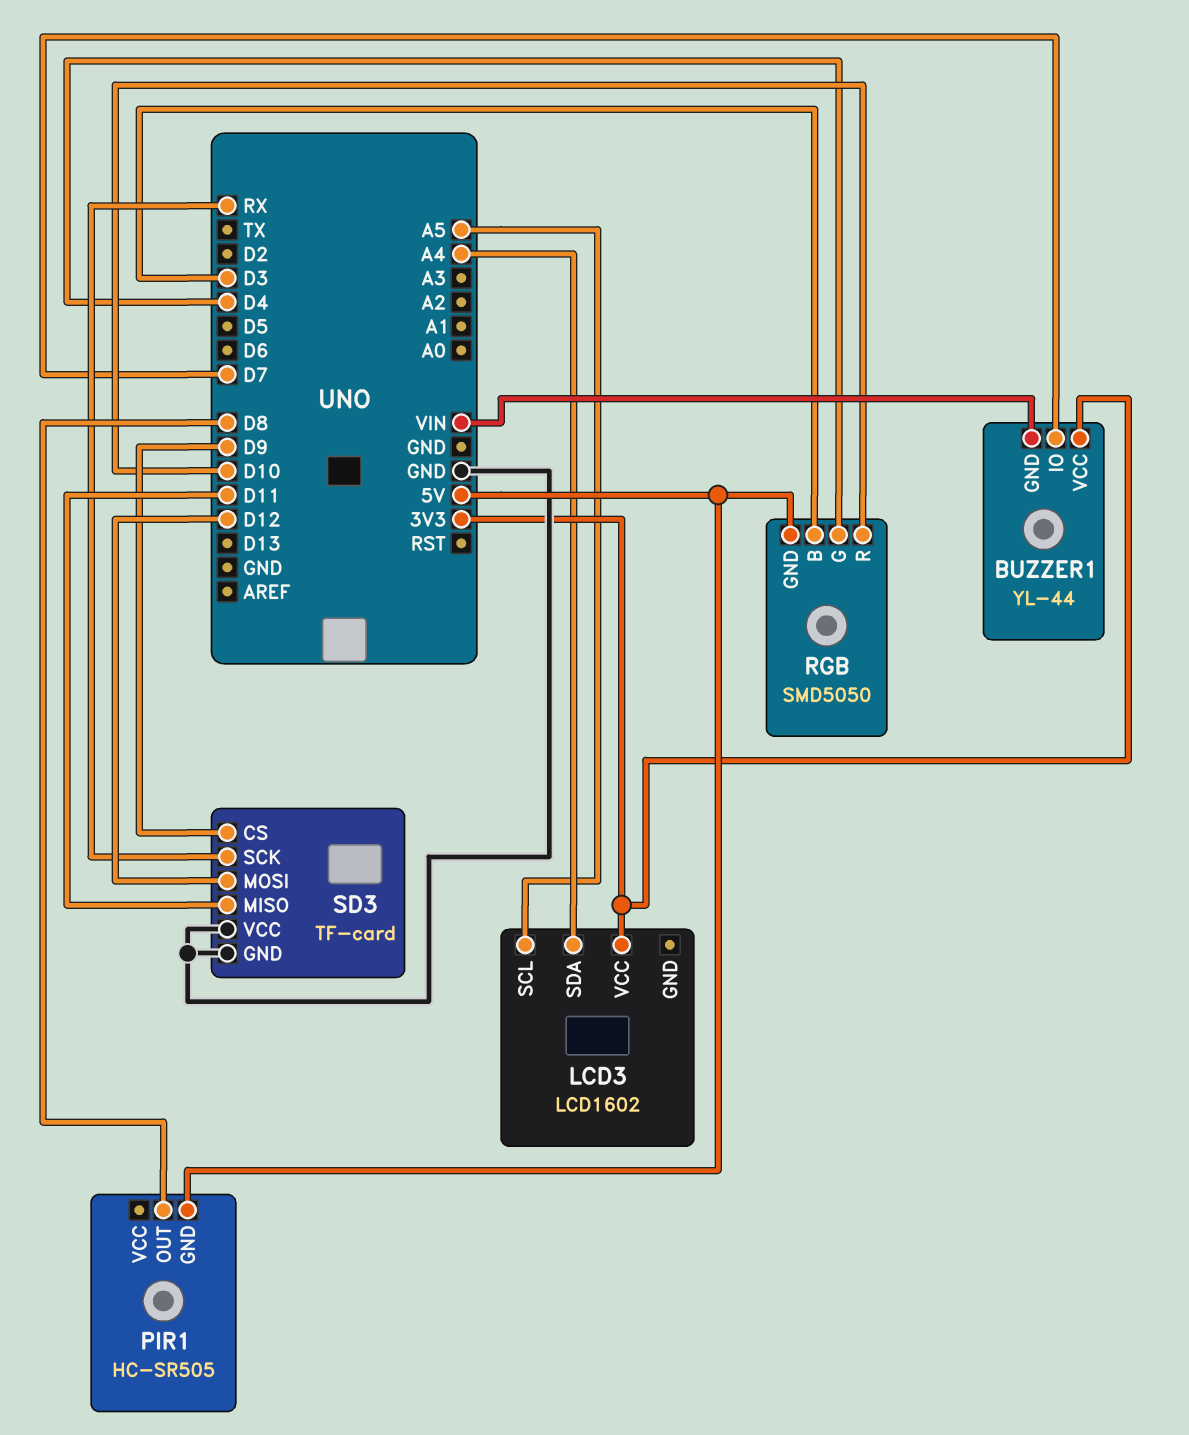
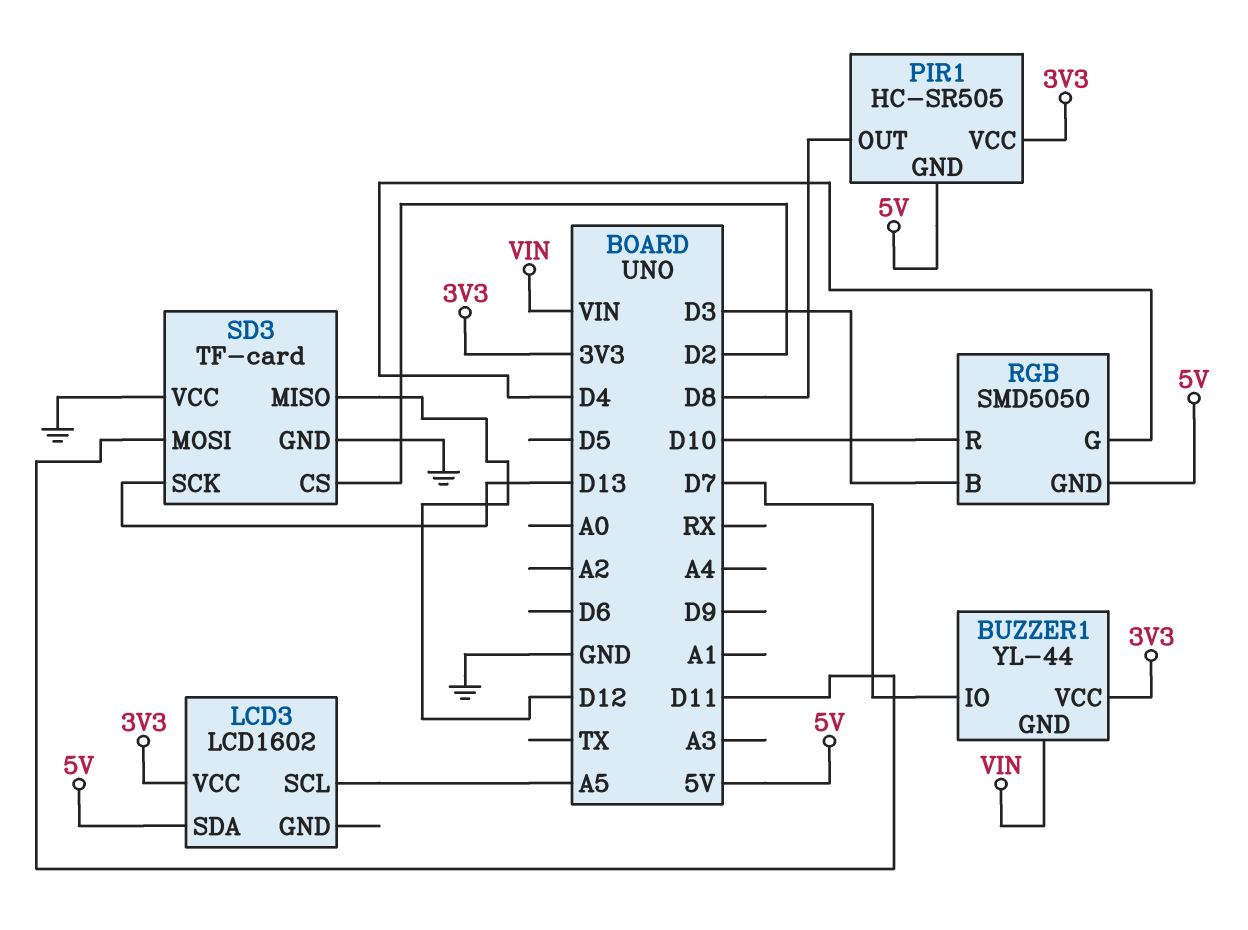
LCD3 pin SDA: A4 -> 5V
PIR1 pin VCC: none -> 3V3
SD3 pin CS: D9 -> D2
SD3 pin MISO: D11 -> D12
SD3 pin MOSI: D12 -> D11
SD3 pin SCK: RX -> D13

